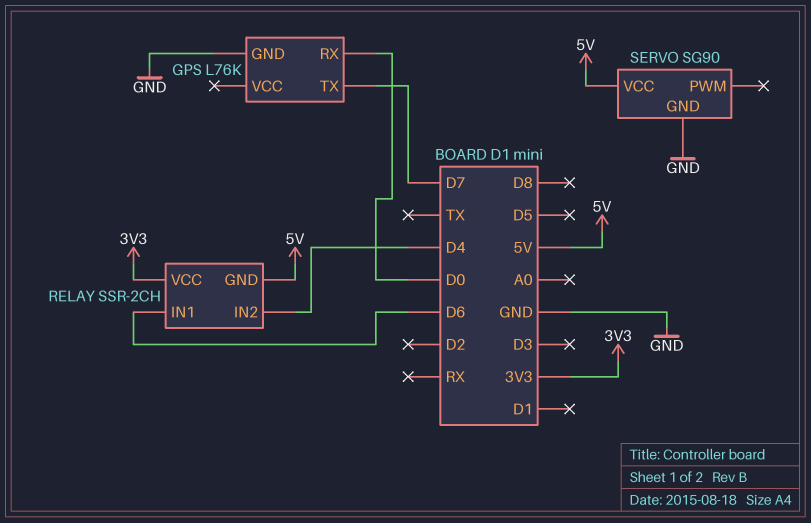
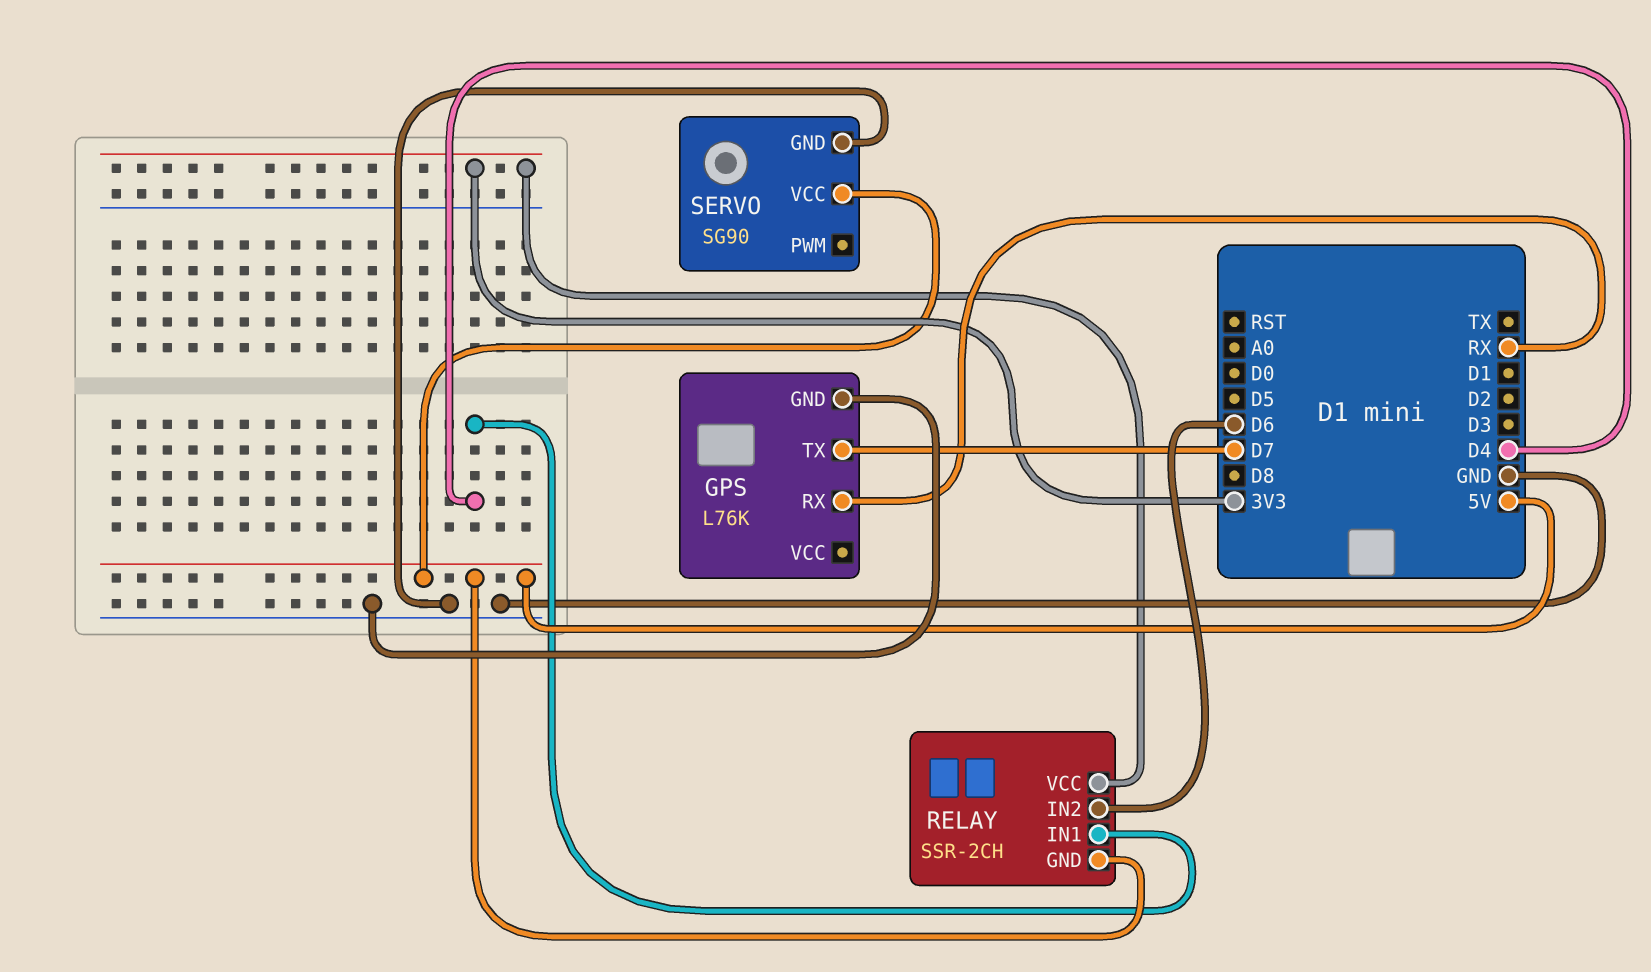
GPS pin RX: D0 -> RX
RELAY pin IN1: D6 -> D4
RELAY pin IN2: D4 -> D6

